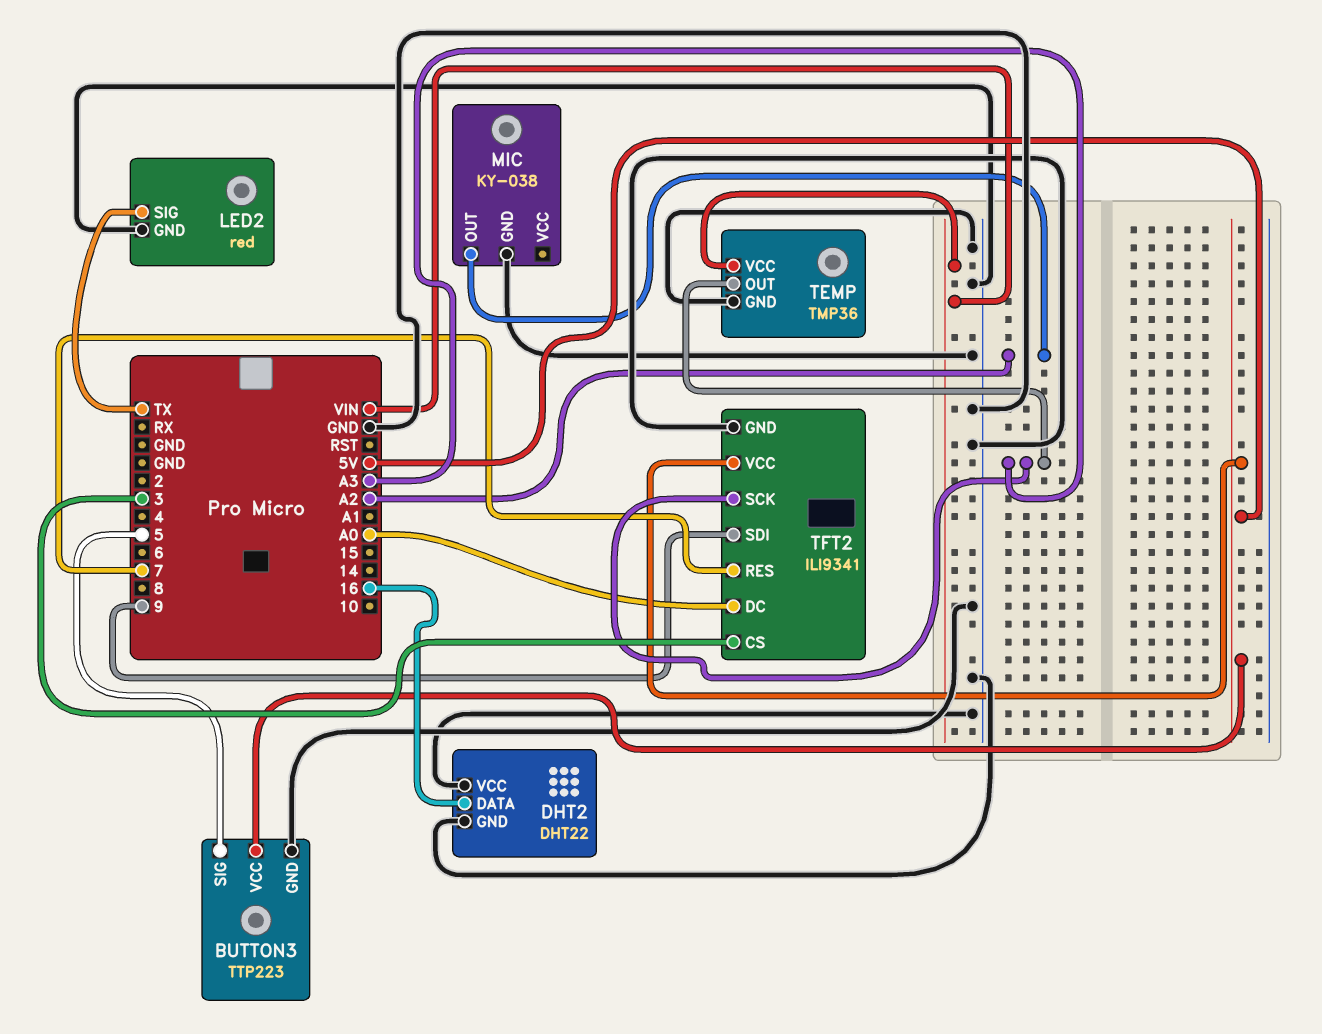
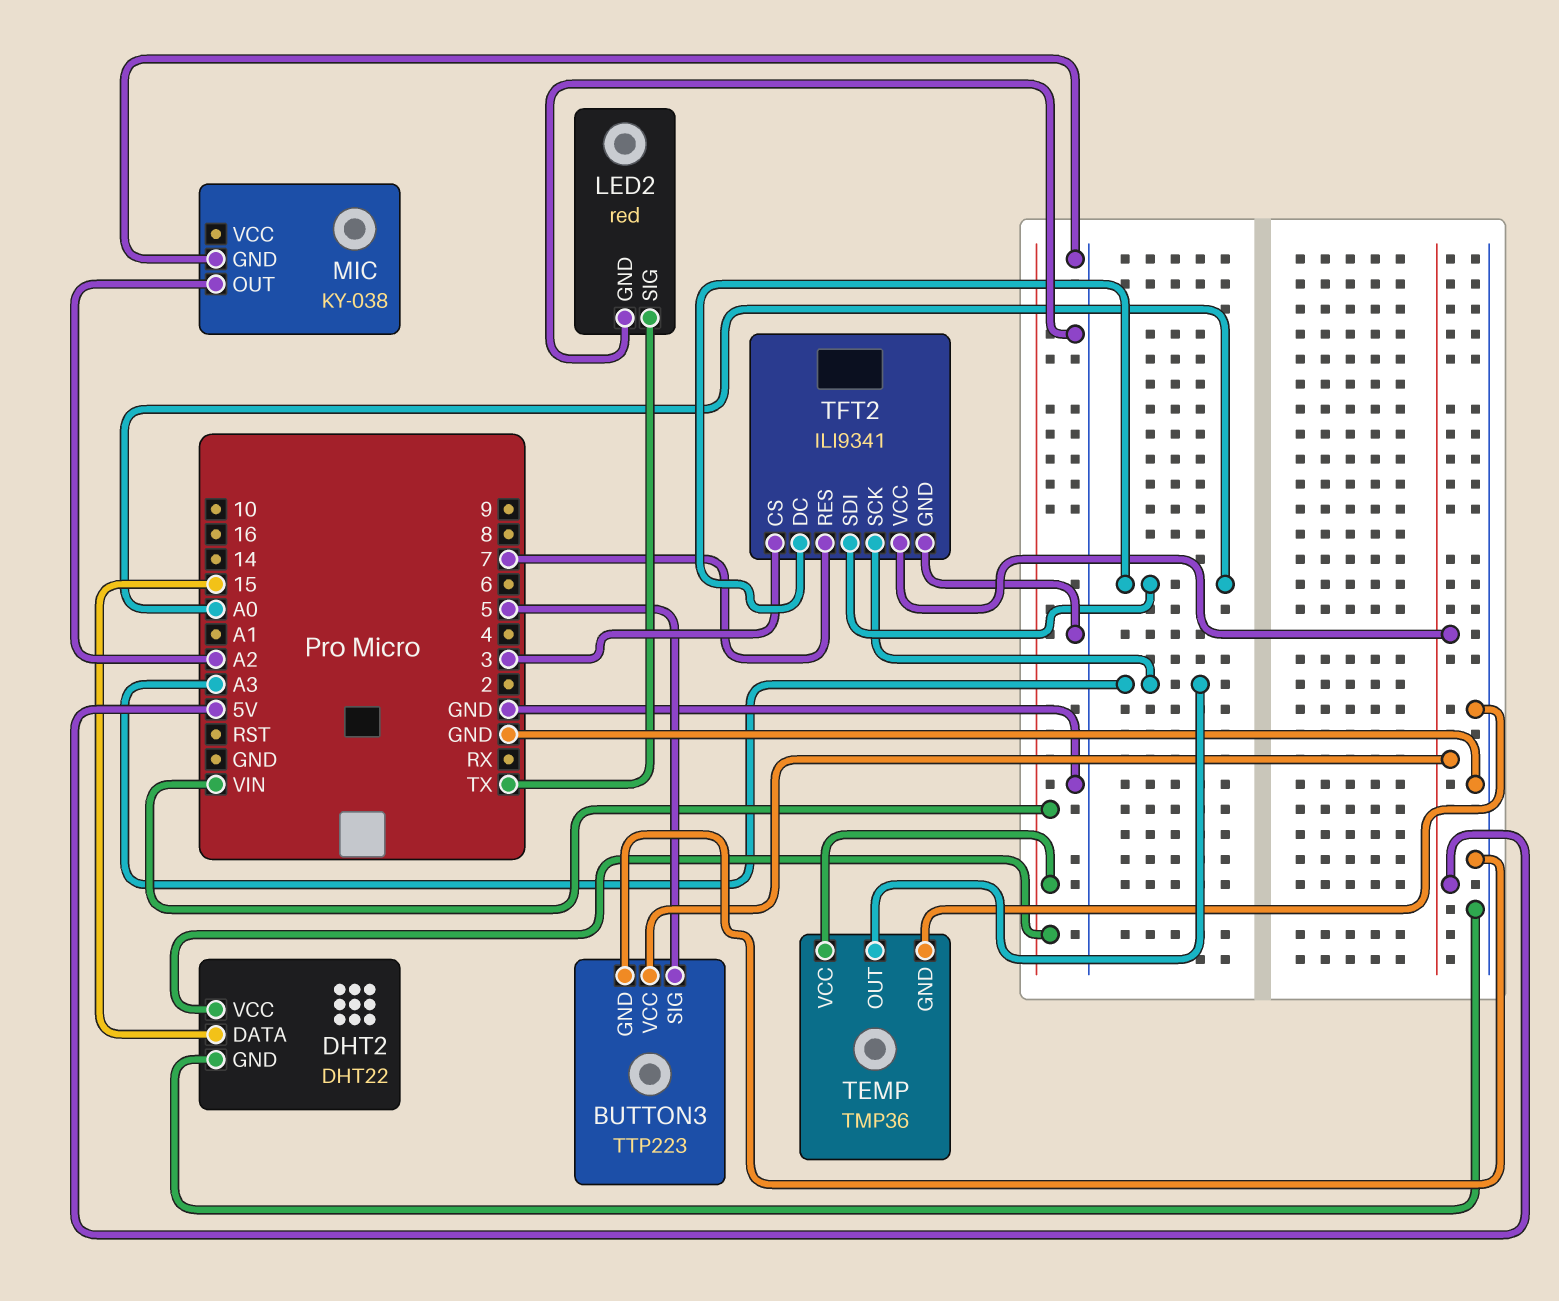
DHT2 pin DATA: 16 -> 15
DHT2 pin VCC: GND -> VIN
TFT2 pin SDI: 9 -> A0

